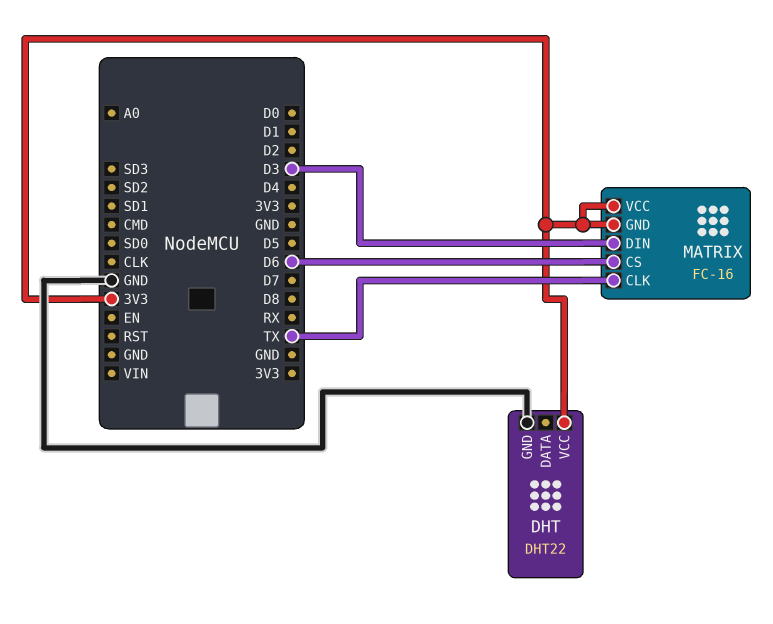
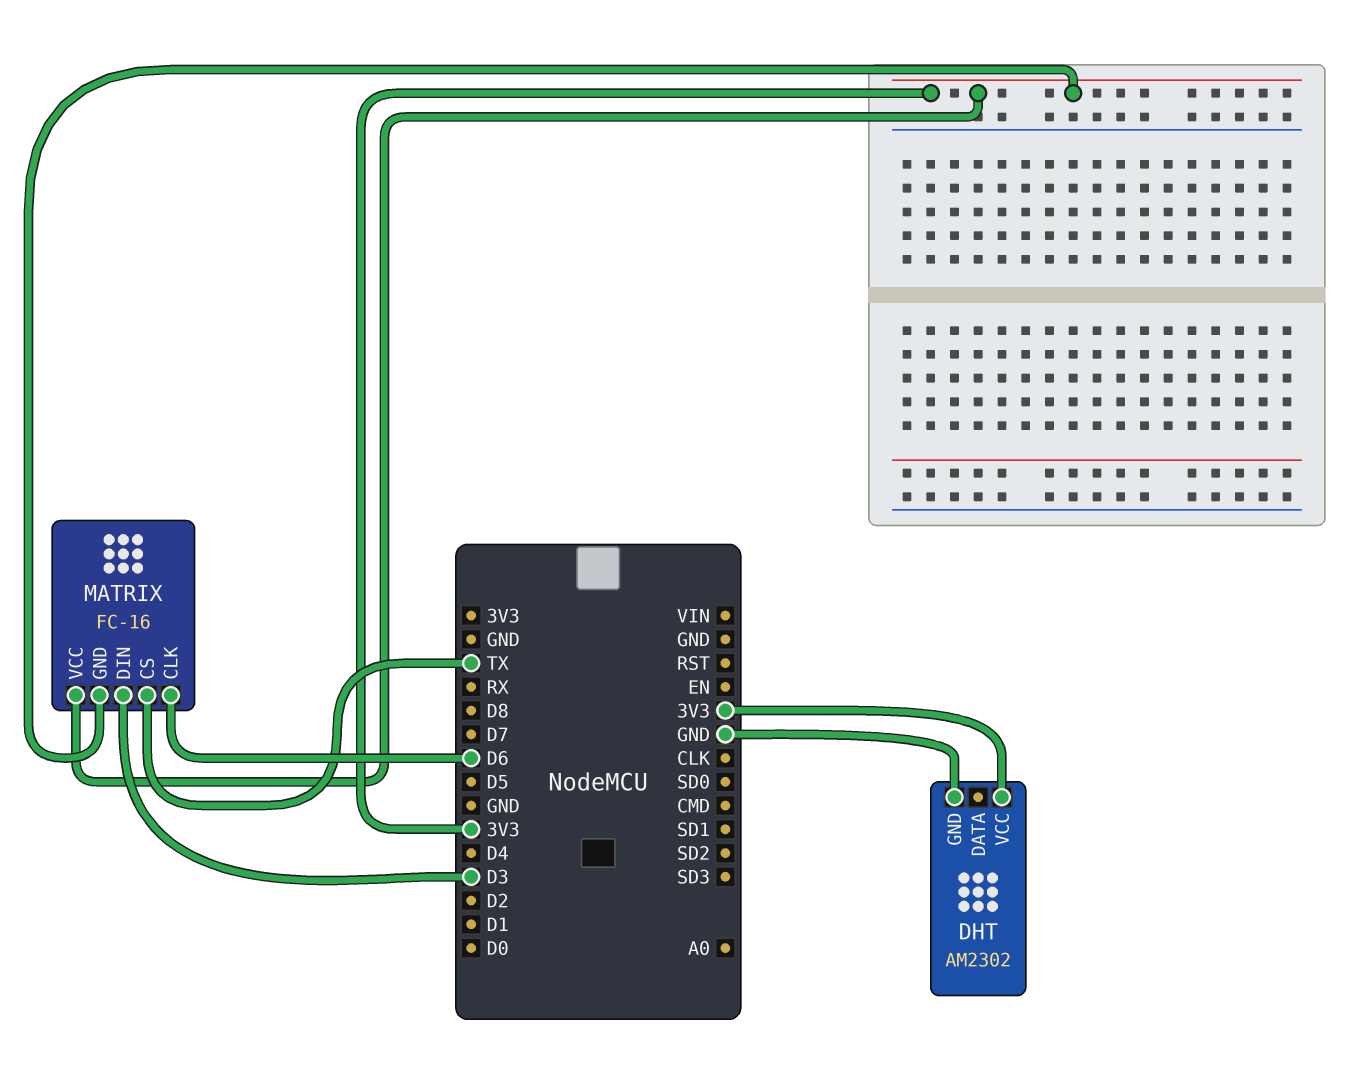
DHT: DHT22 -> AM2302
MATRIX pin CLK: TX -> D6
MATRIX pin CS: D6 -> TX

